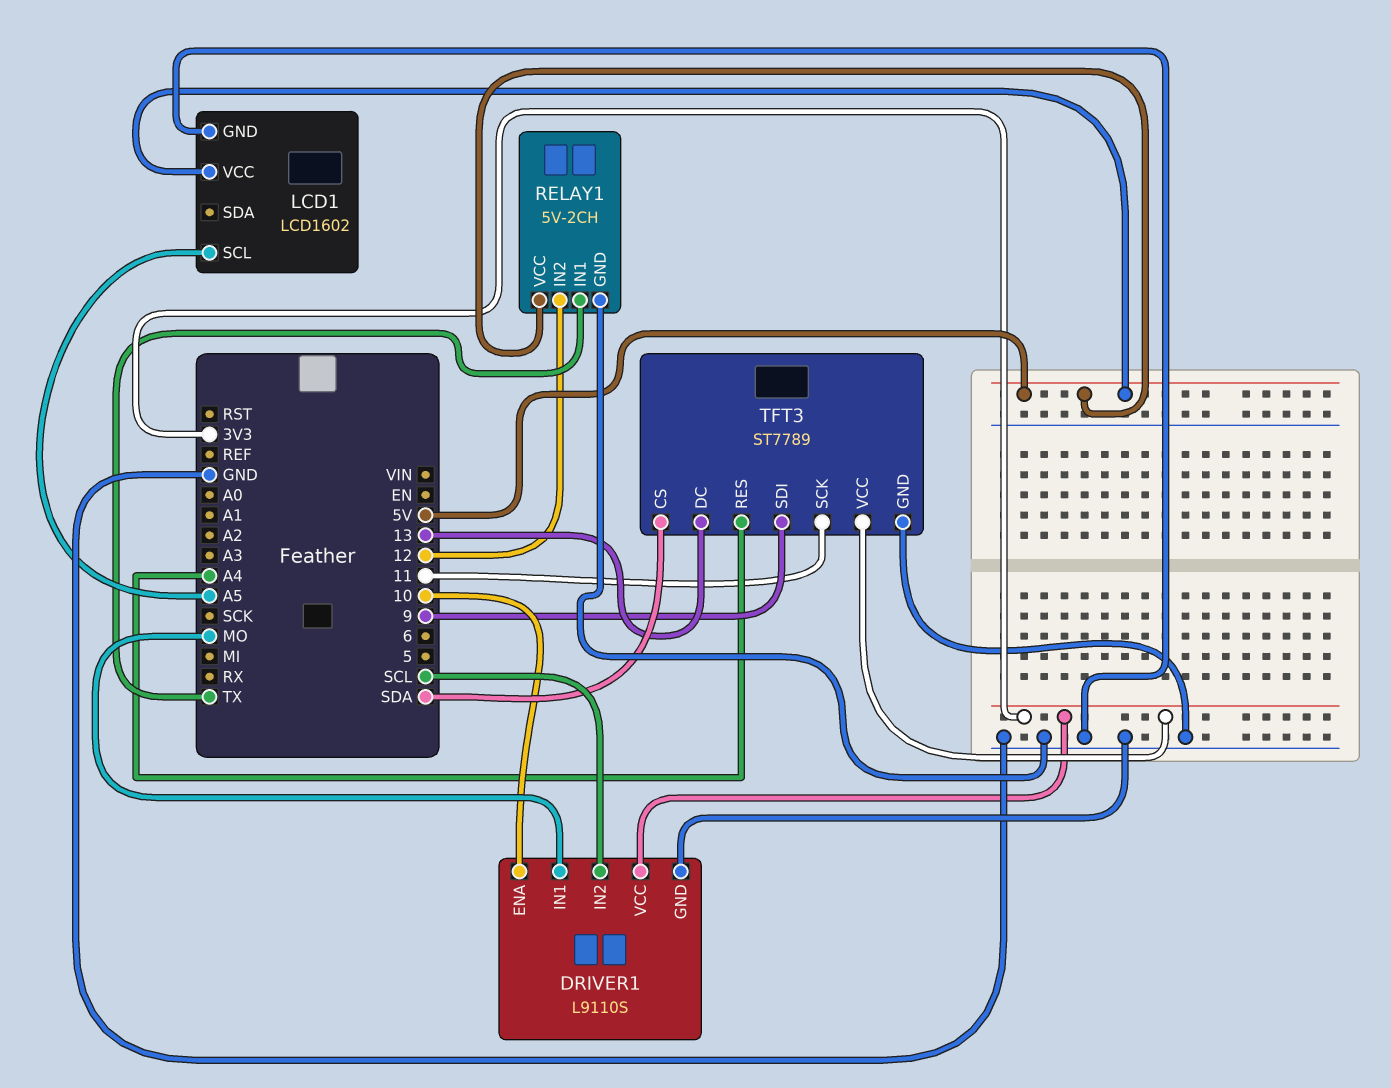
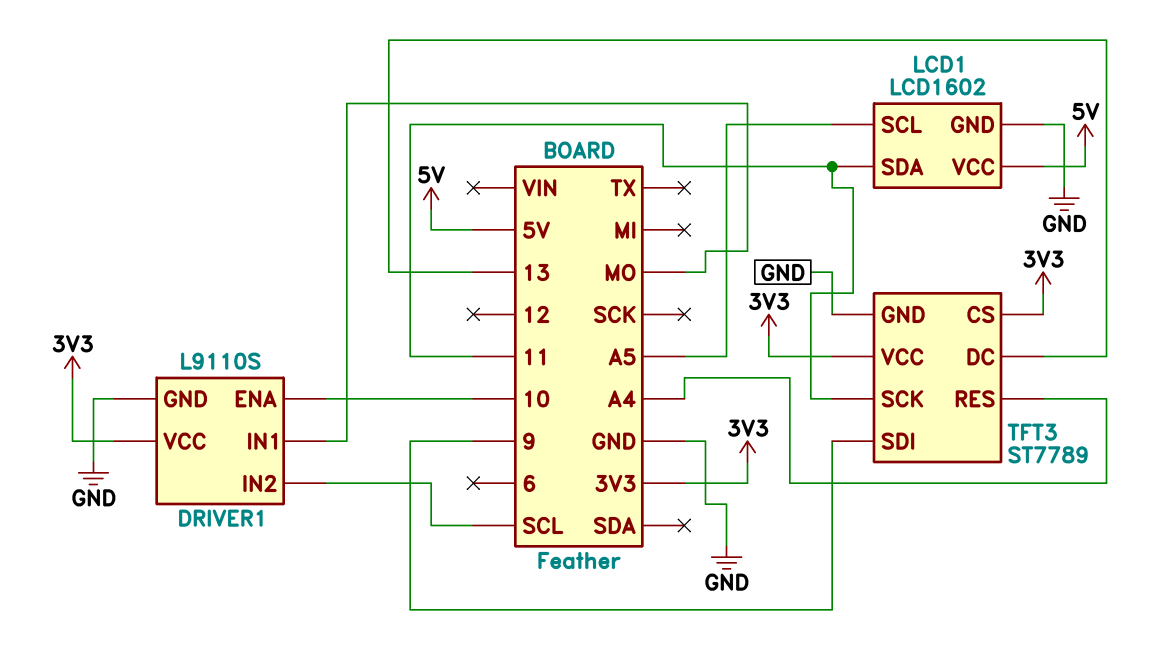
LCD1 pin SDA: none -> 11
RELAY1: 5V-2CH -> none
RELAY1 pin GND: GND -> none
RELAY1 pin IN1: TX -> none
RELAY1 pin IN2: 12 -> none
RELAY1 pin VCC: 5V -> none
TFT3 pin CS: SDA -> 3V3

